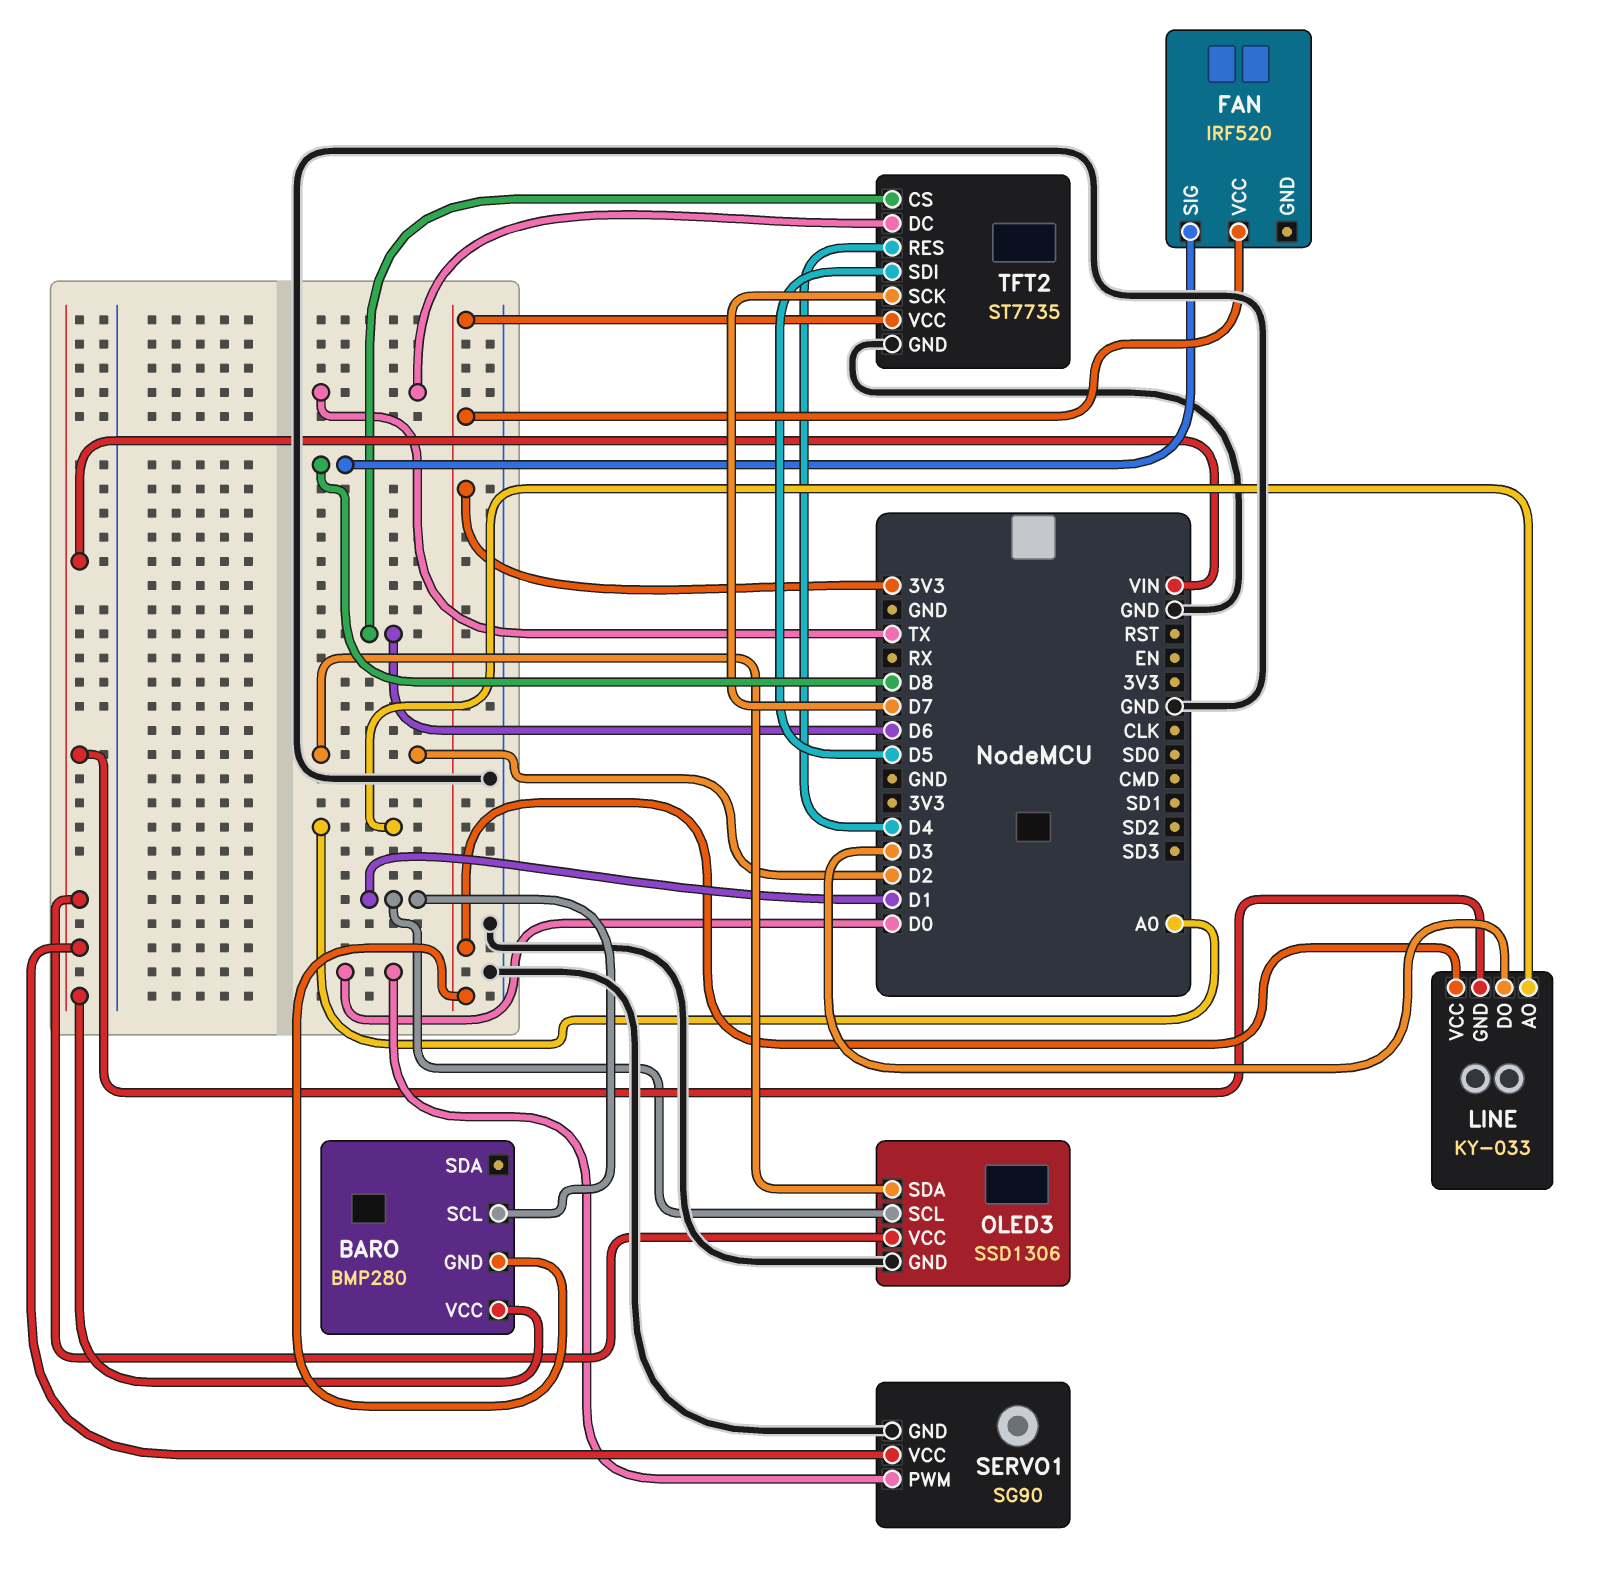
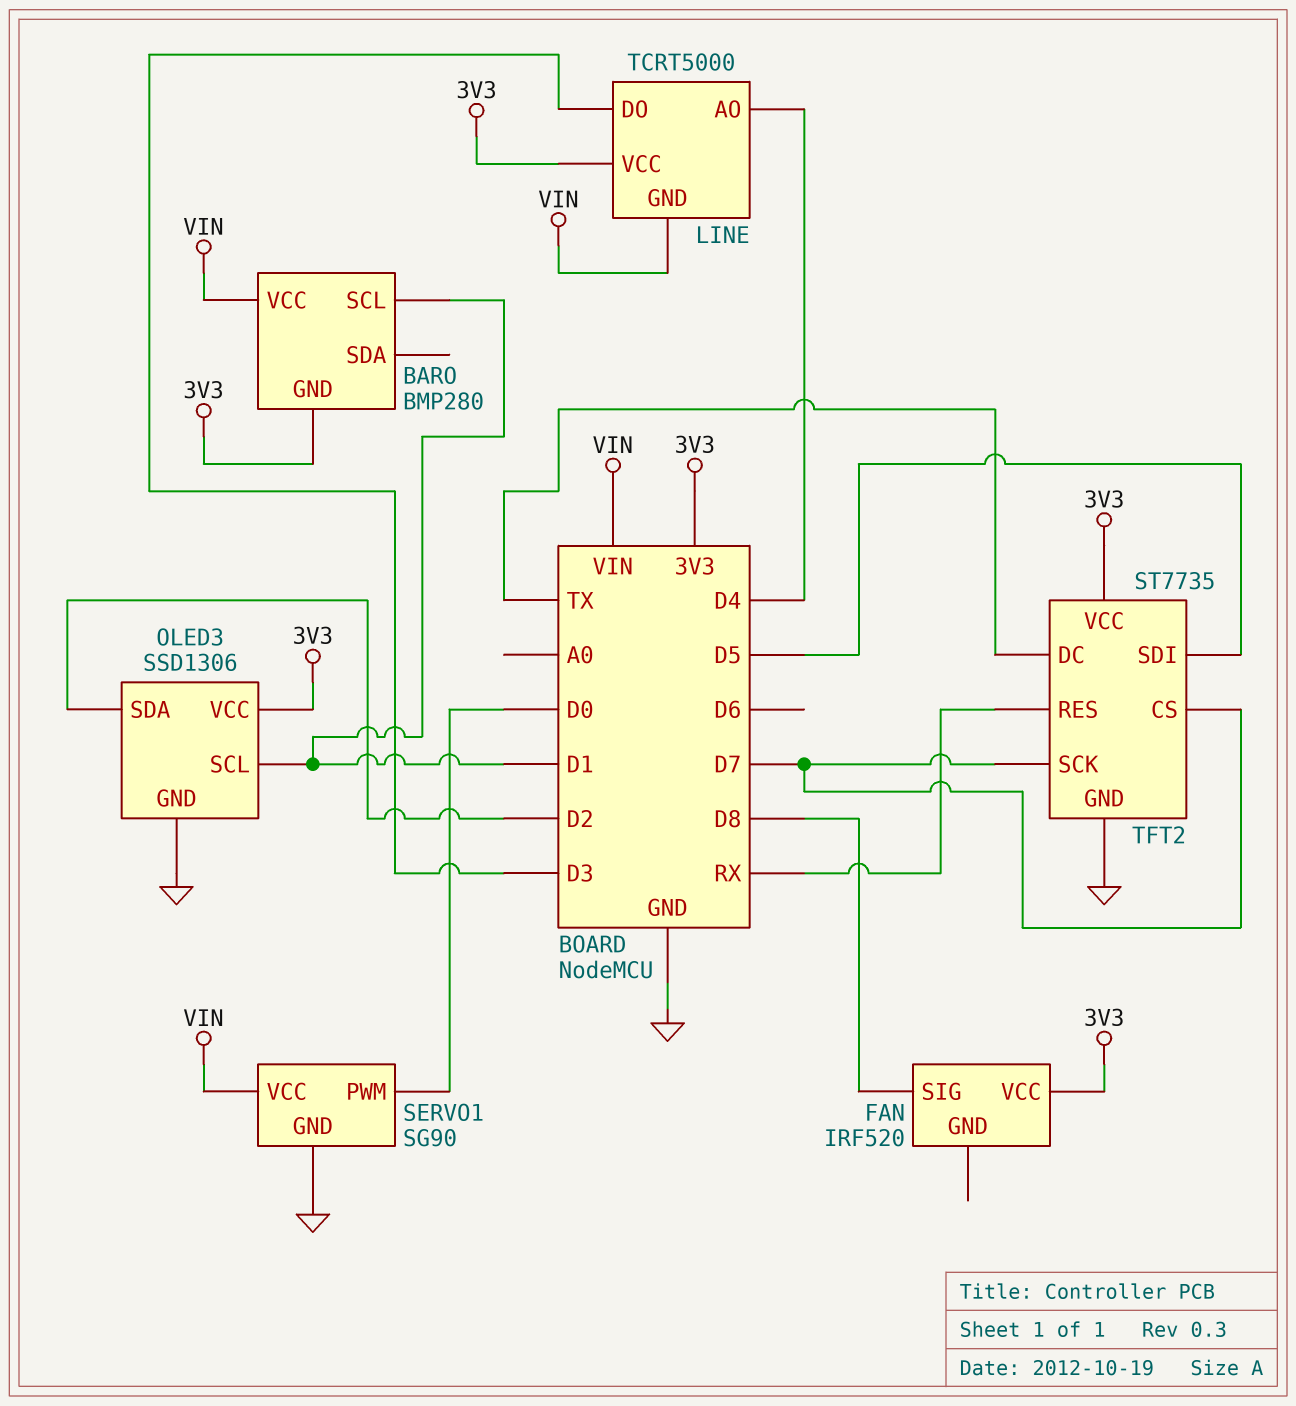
LINE: KY-033 -> TCRT5000
LINE pin AO: A0 -> D4
OLED3 pin VCC: VIN -> 3V3
TFT2 pin CS: D6 -> D7
TFT2 pin RES: D4 -> RX

